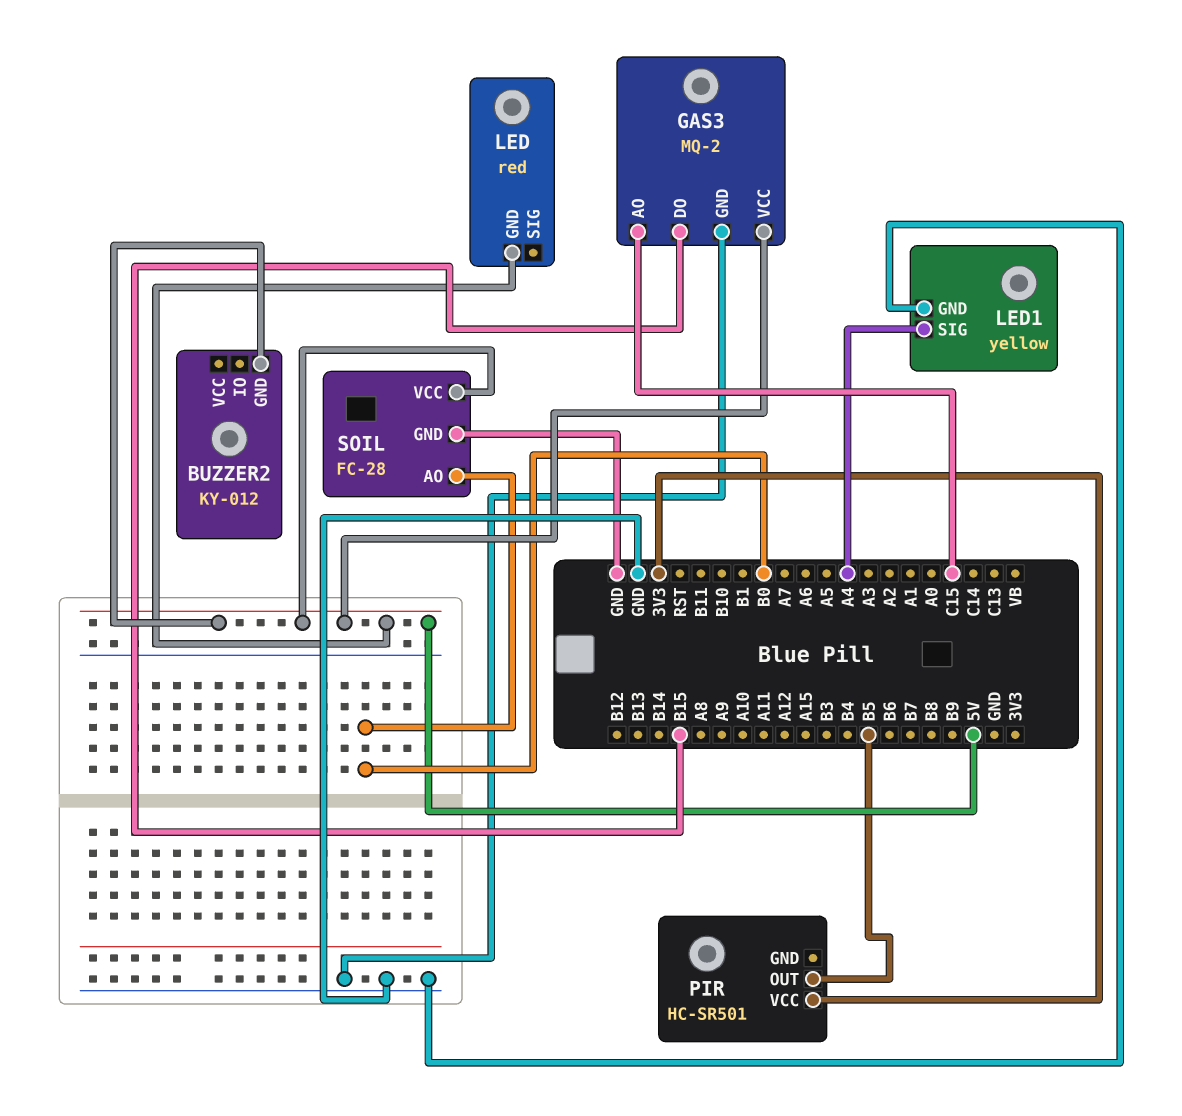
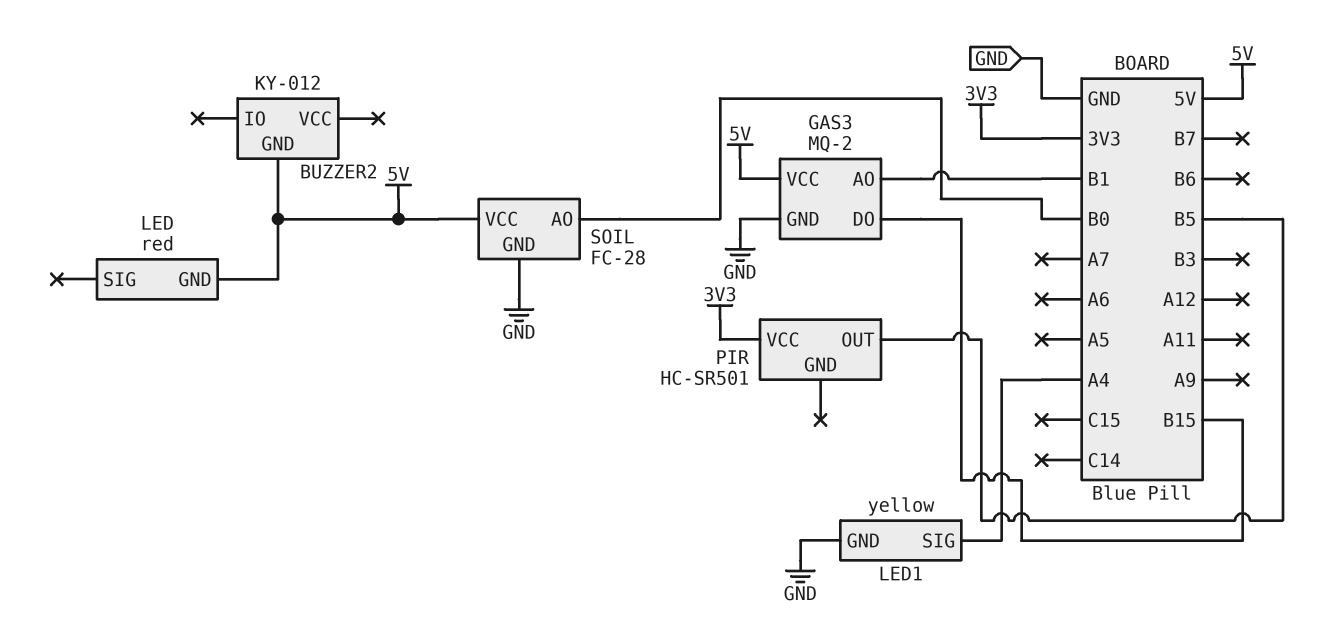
GAS3 pin AO: C15 -> B1

